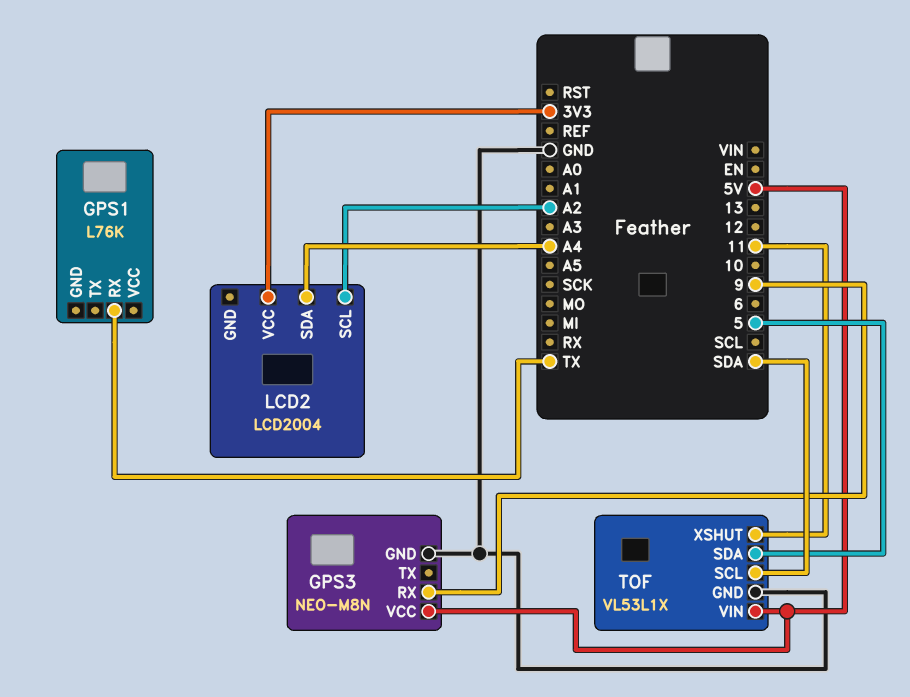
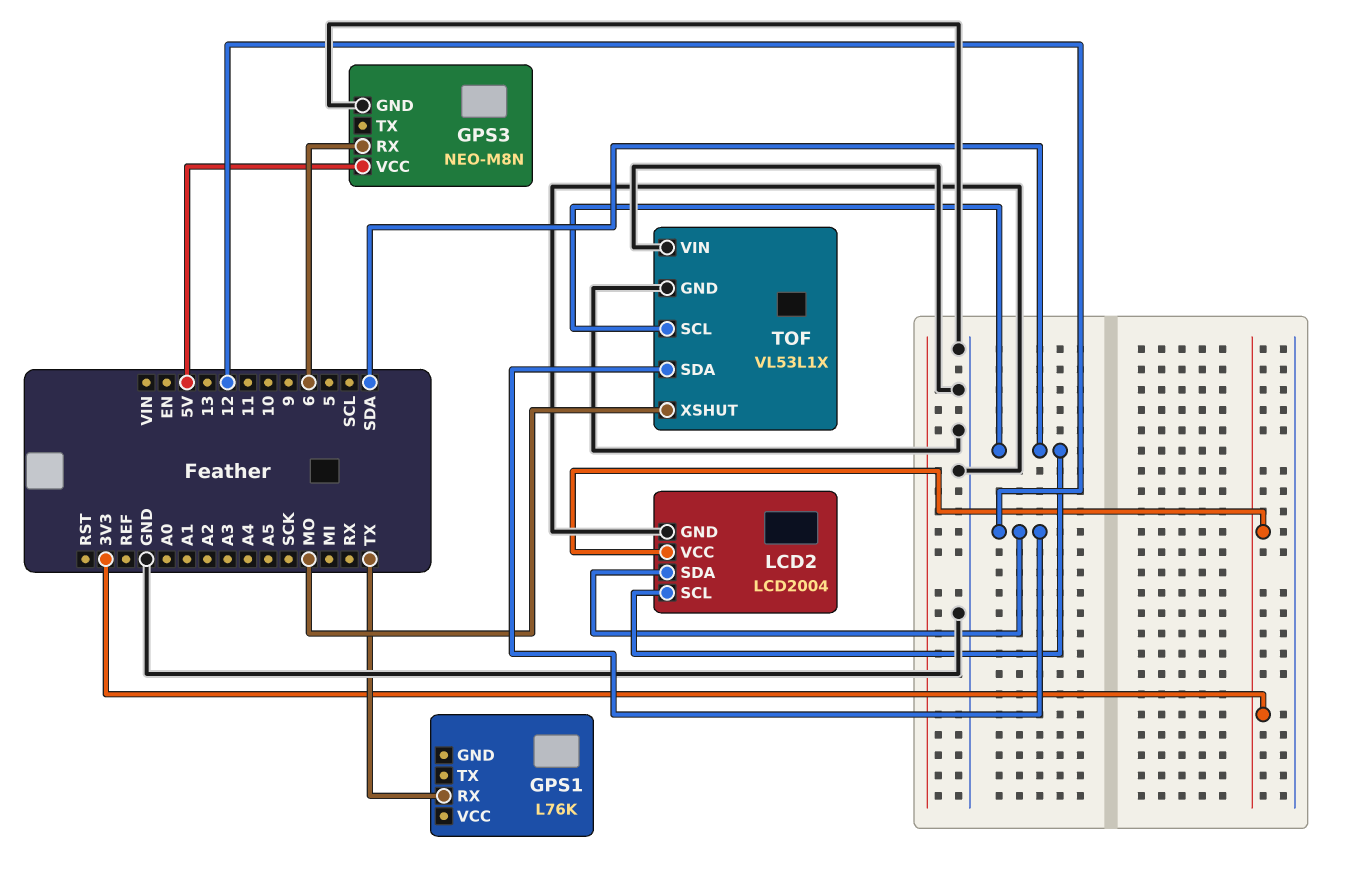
GPS3 pin RX: 9 -> 6
LCD2 pin GND: none -> GND
LCD2 pin SCL: A2 -> SDA
LCD2 pin SDA: A4 -> 12
TOF pin SDA: 5 -> 12
TOF pin VIN: 5V -> GND
TOF pin XSHUT: 11 -> MO

